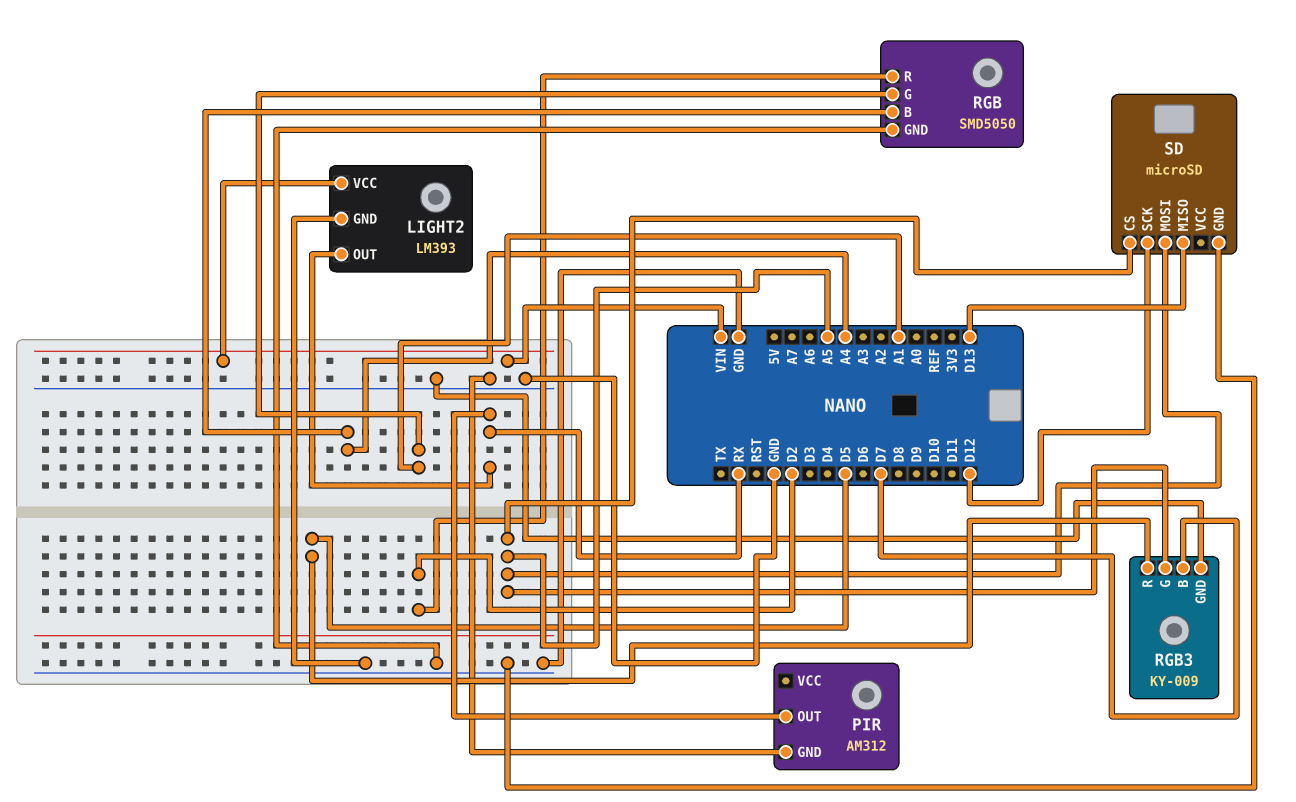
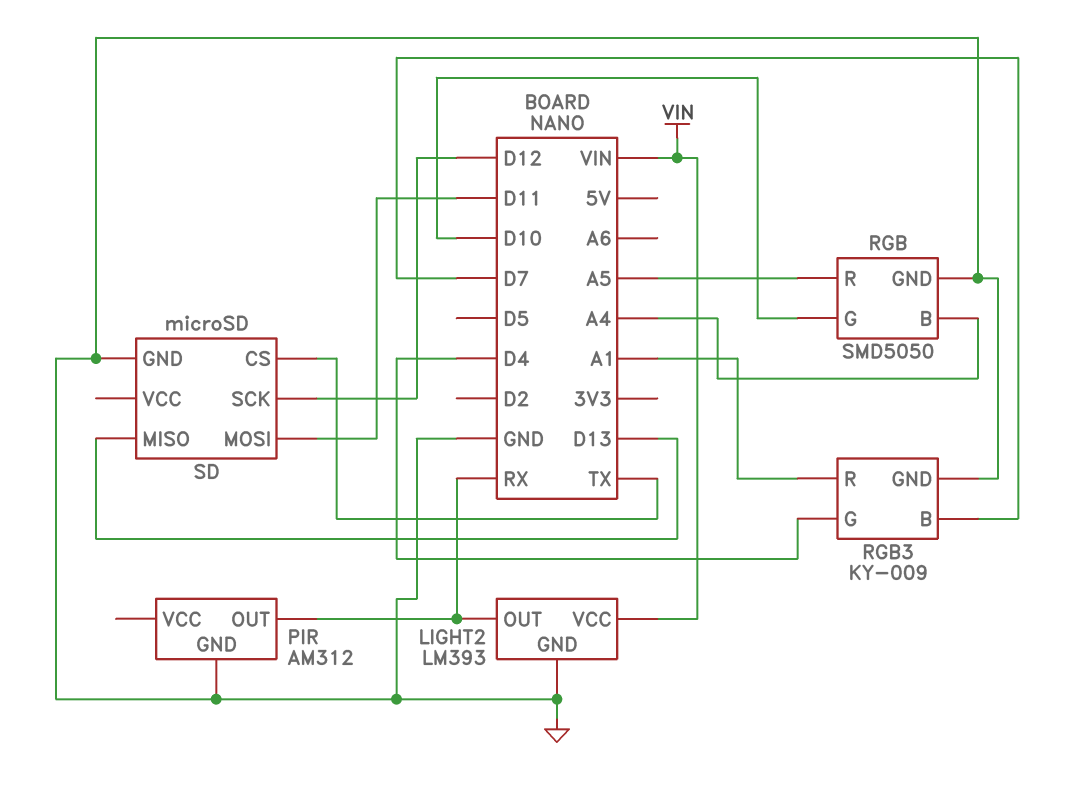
RGB pin G: A1 -> D10
RGB pin R: D2 -> A5
RGB3 pin G: A5 -> D4
RGB3 pin R: D5 -> A1
SD pin CS: A5 -> TX
SD pin MOSI: A5 -> D11

